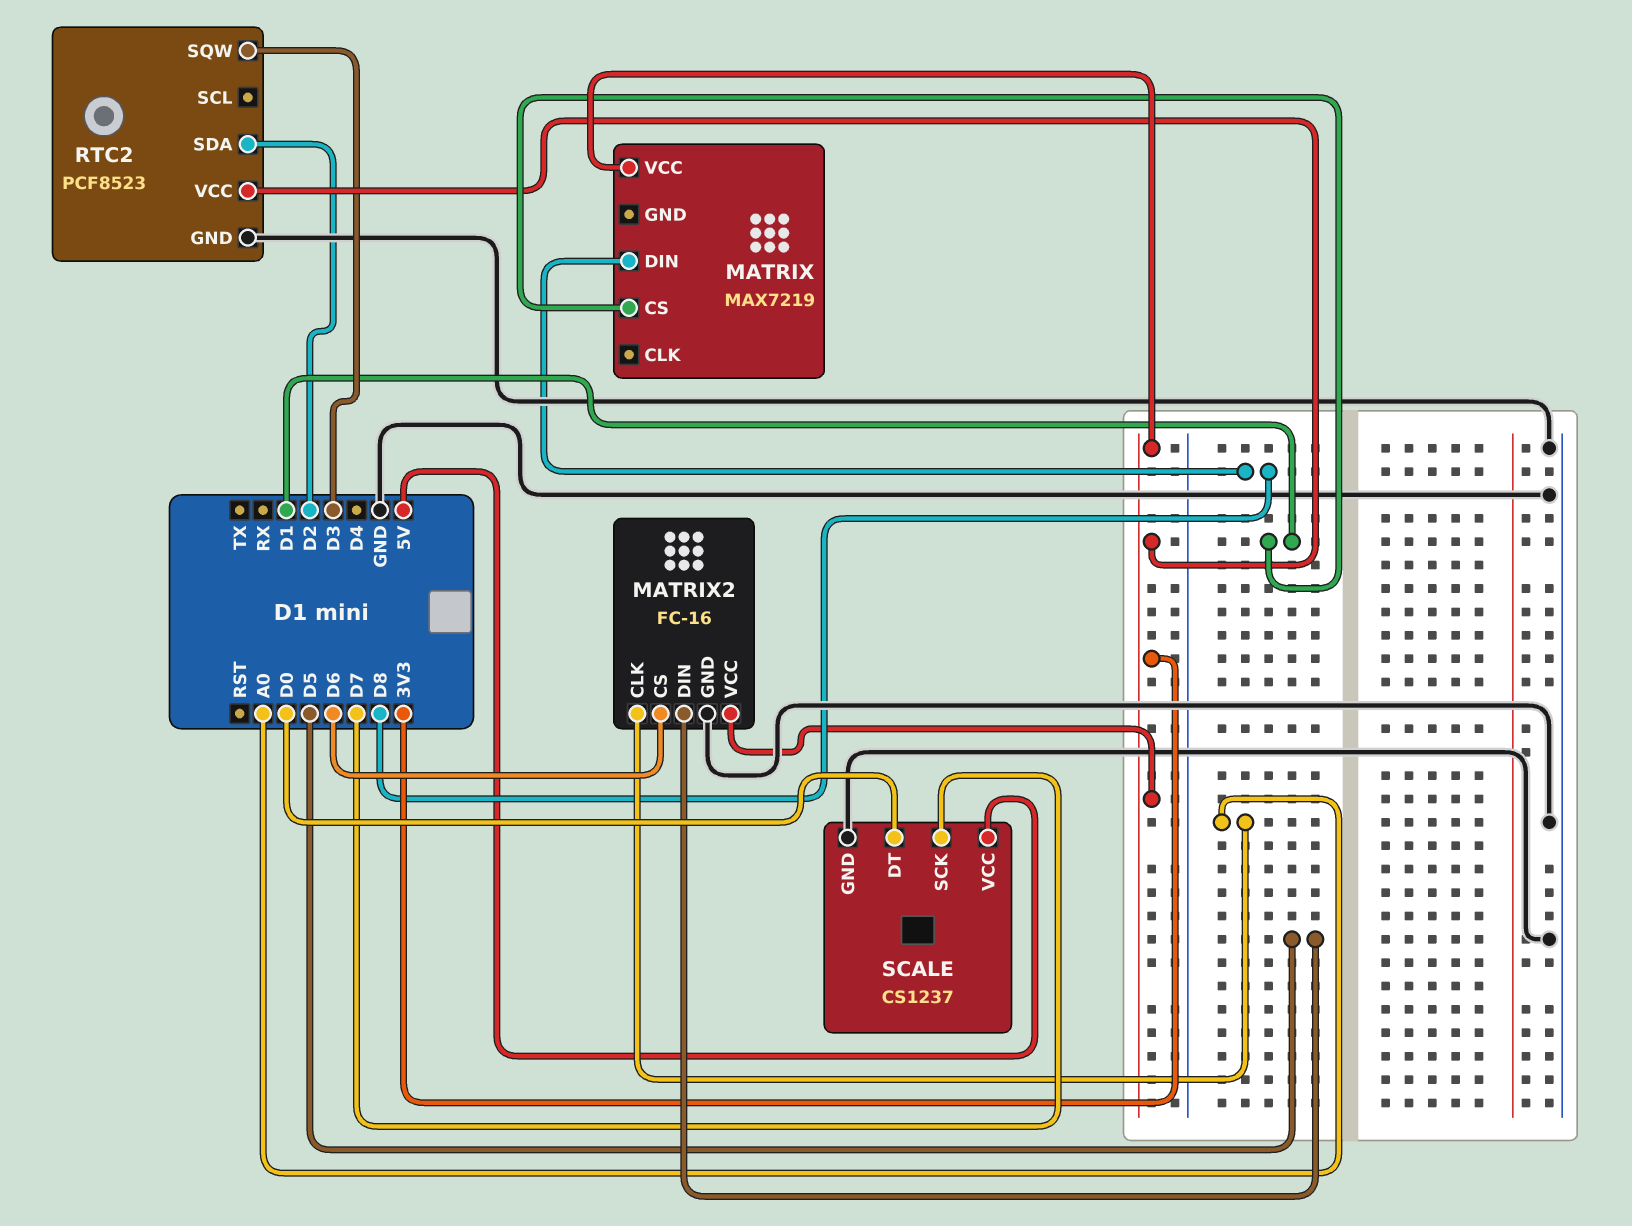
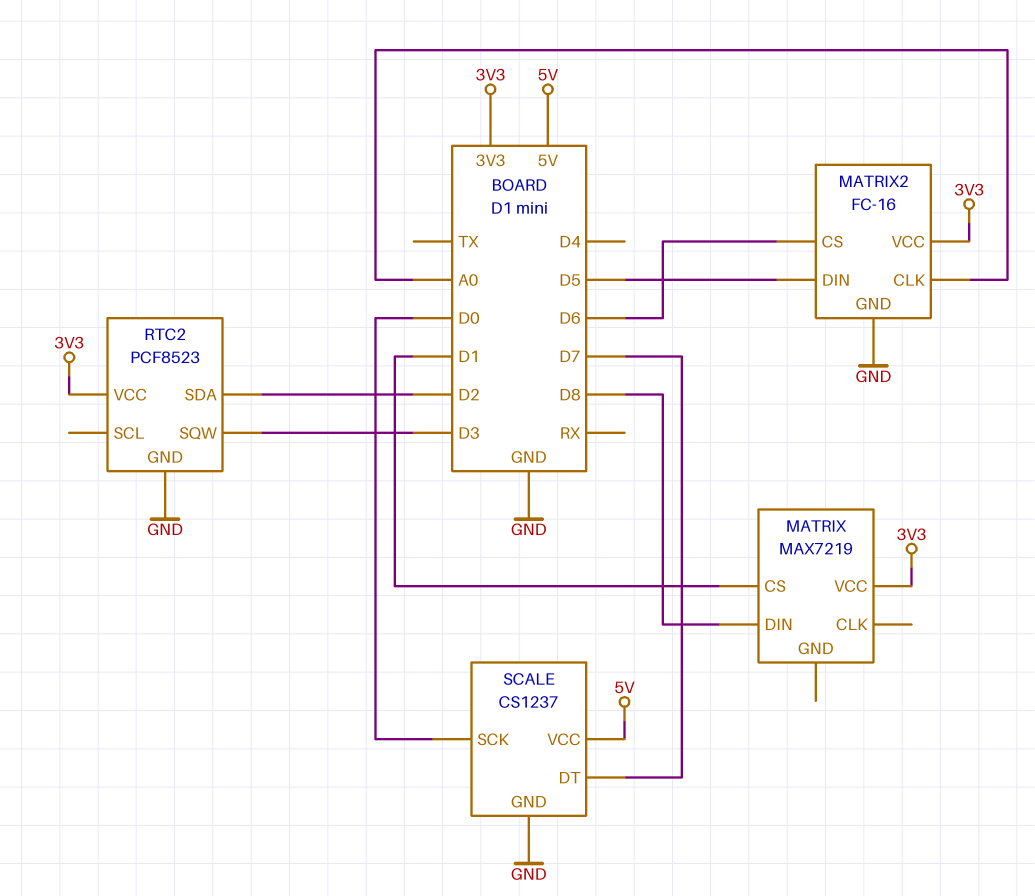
SCALE pin DT: D0 -> D7
SCALE pin SCK: D7 -> D0

